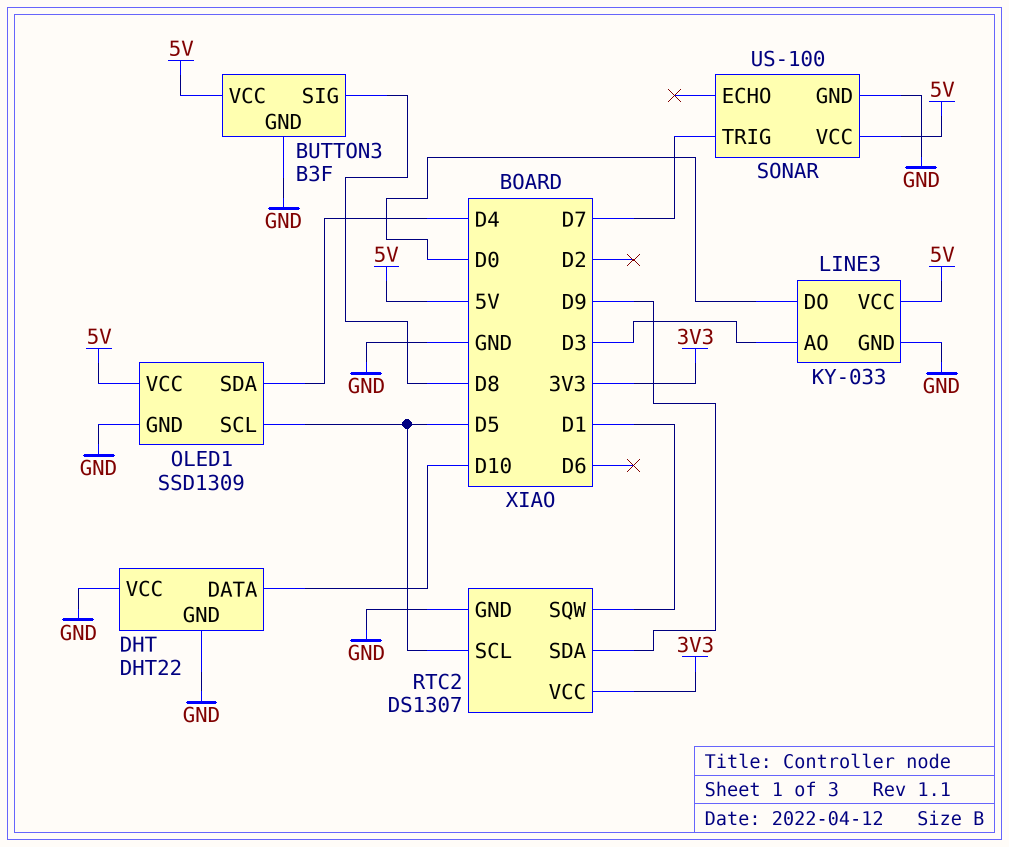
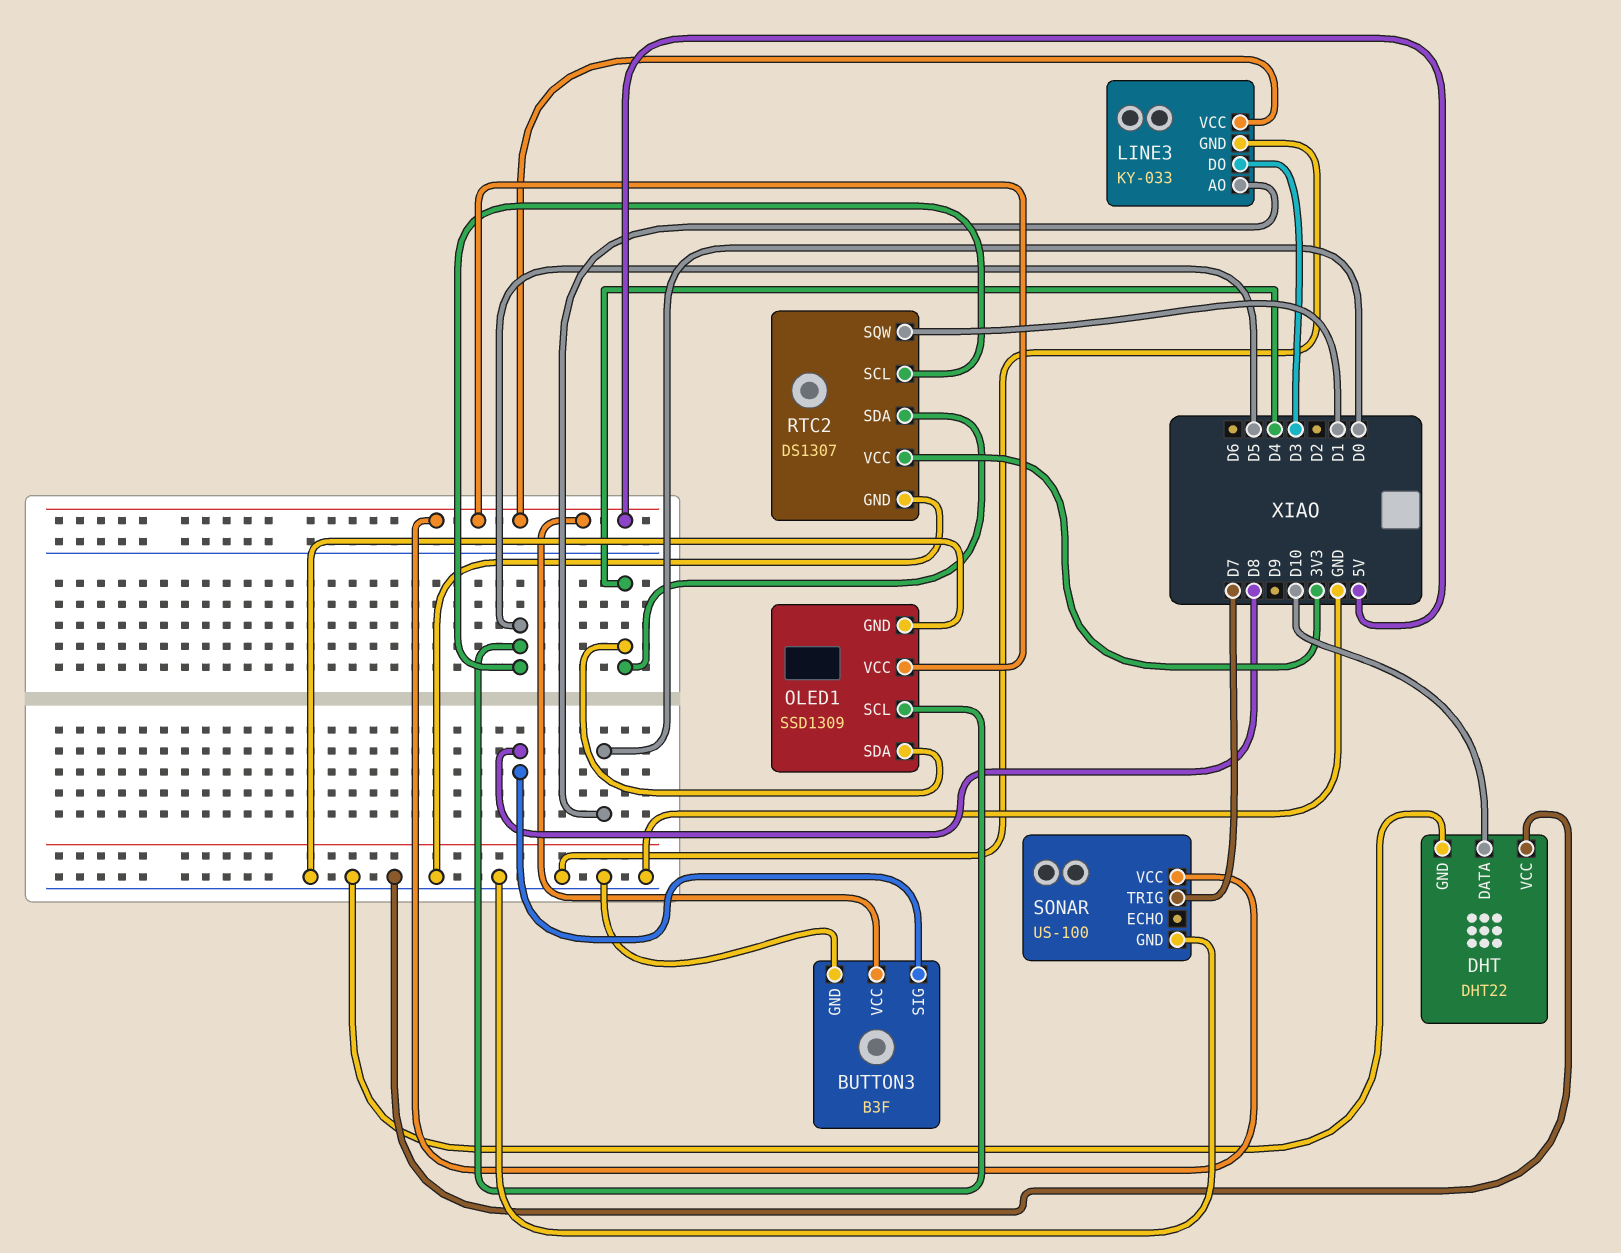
LINE3 pin AO: D3 -> D0
LINE3 pin DO: D0 -> D3
RTC2 pin SDA: D9 -> D4

